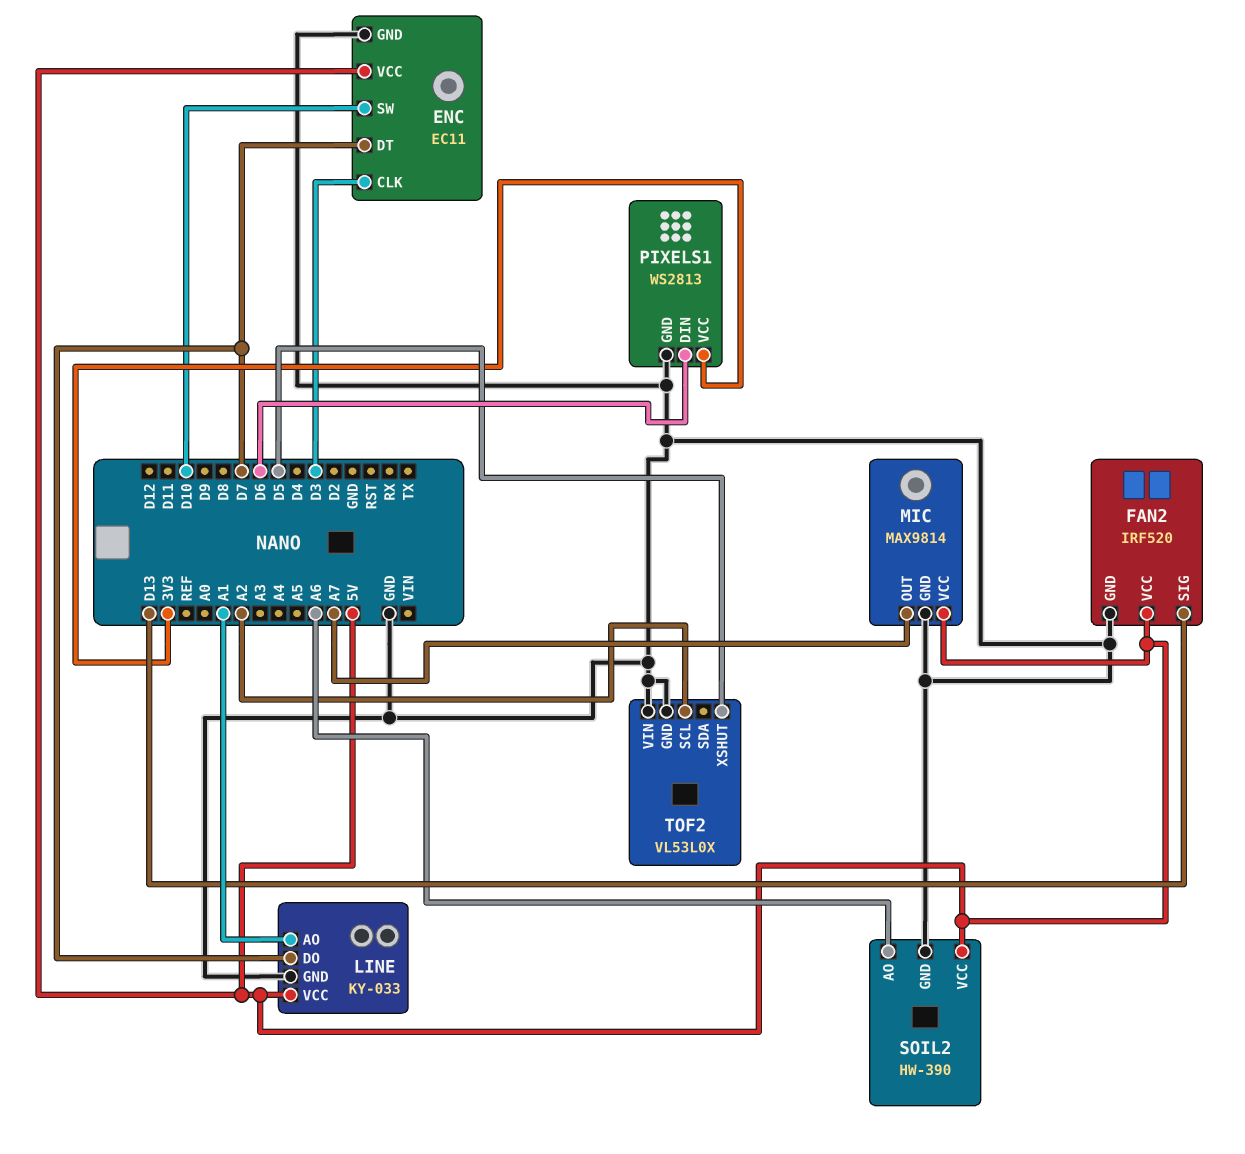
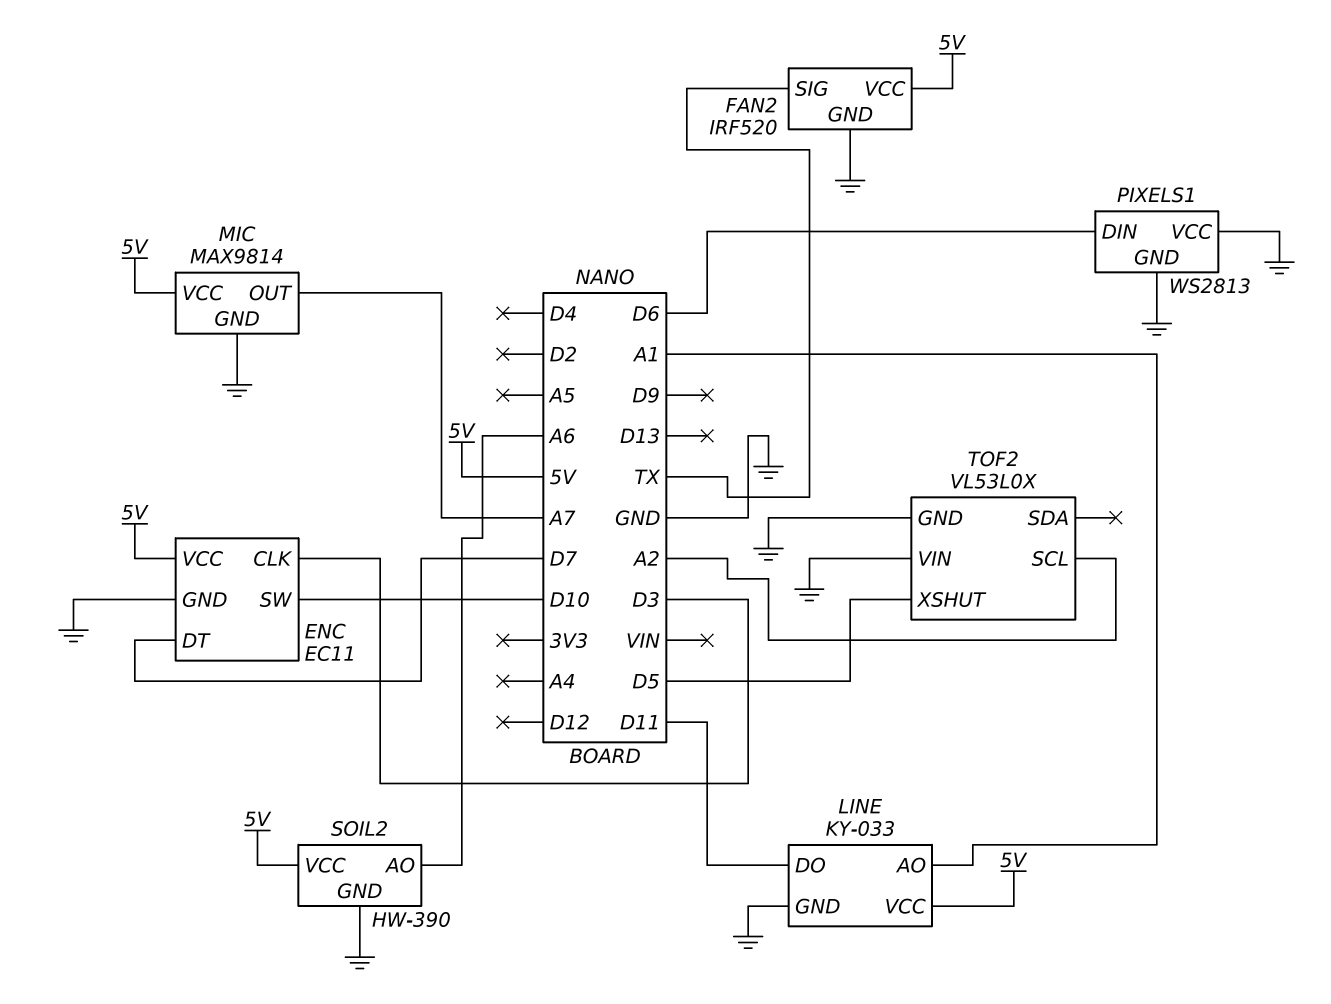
FAN2 pin SIG: D13 -> TX
LINE pin DO: D7 -> D11
PIXELS1 pin VCC: 3V3 -> GND

